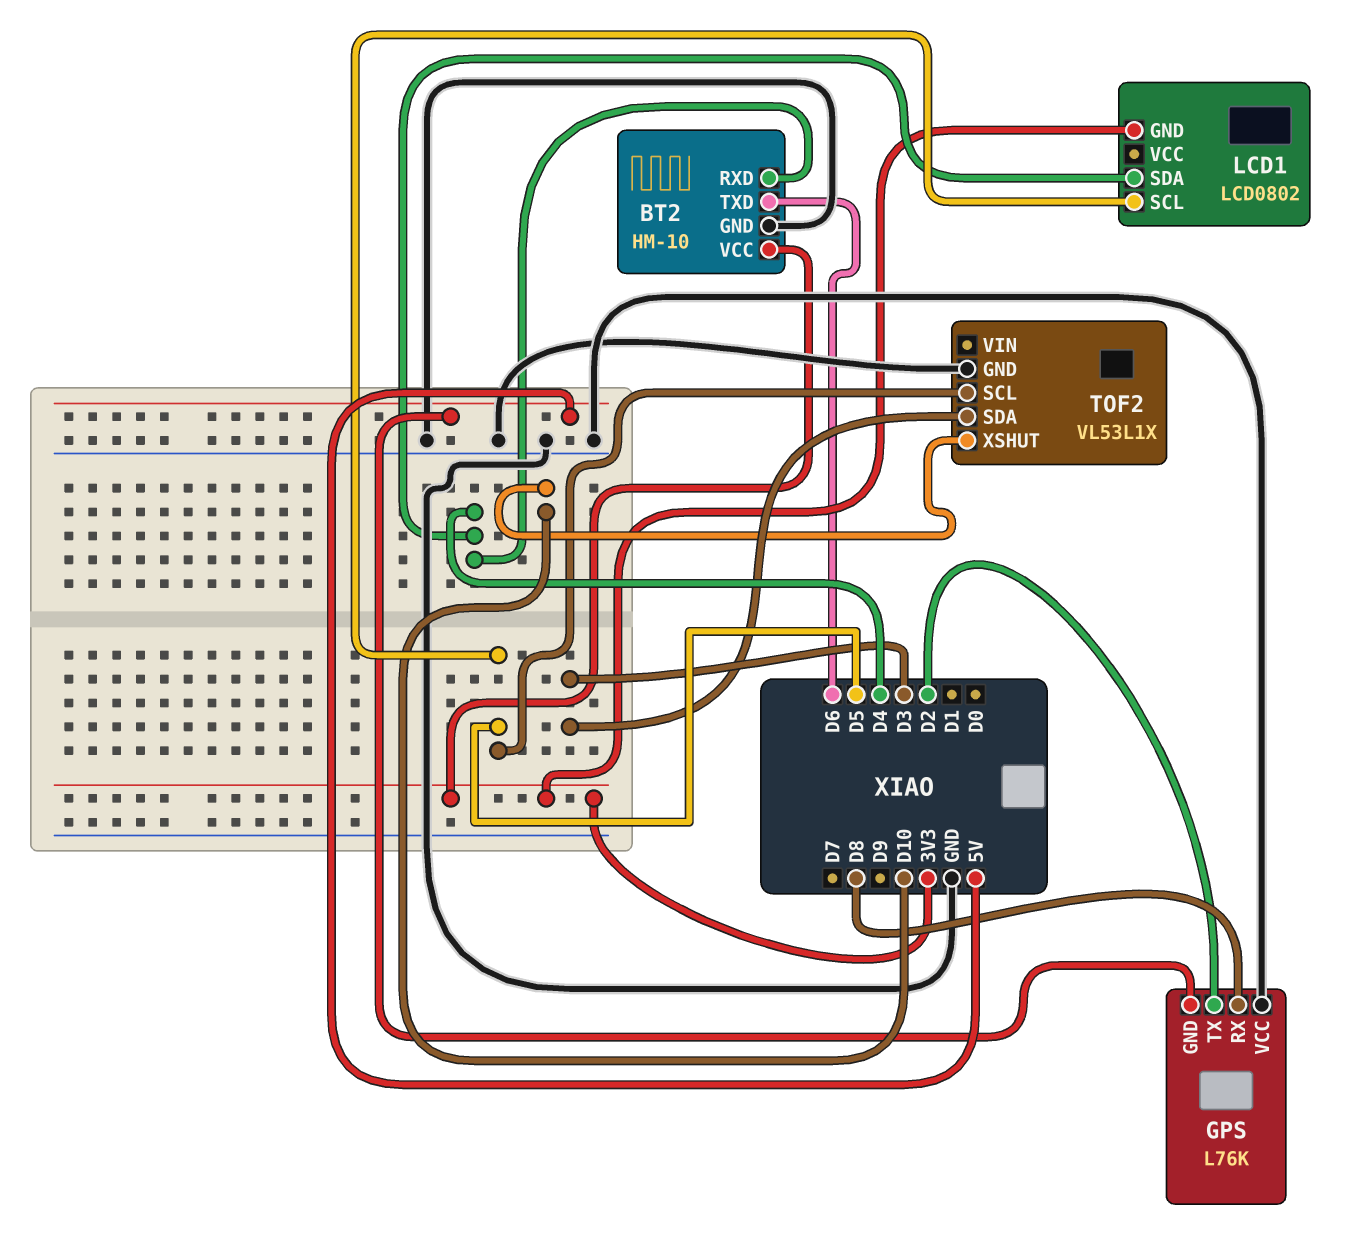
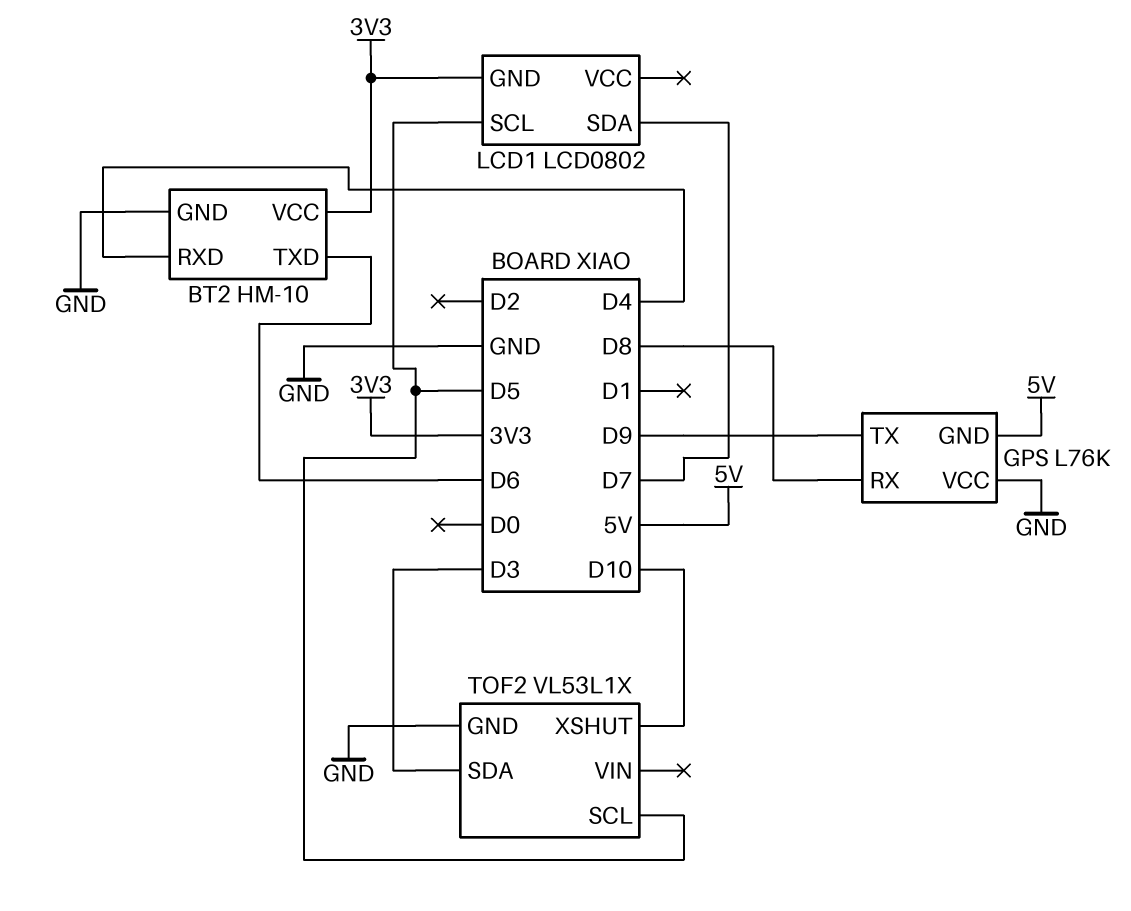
GPS pin TX: D2 -> D9
LCD1 pin SDA: D4 -> D7

